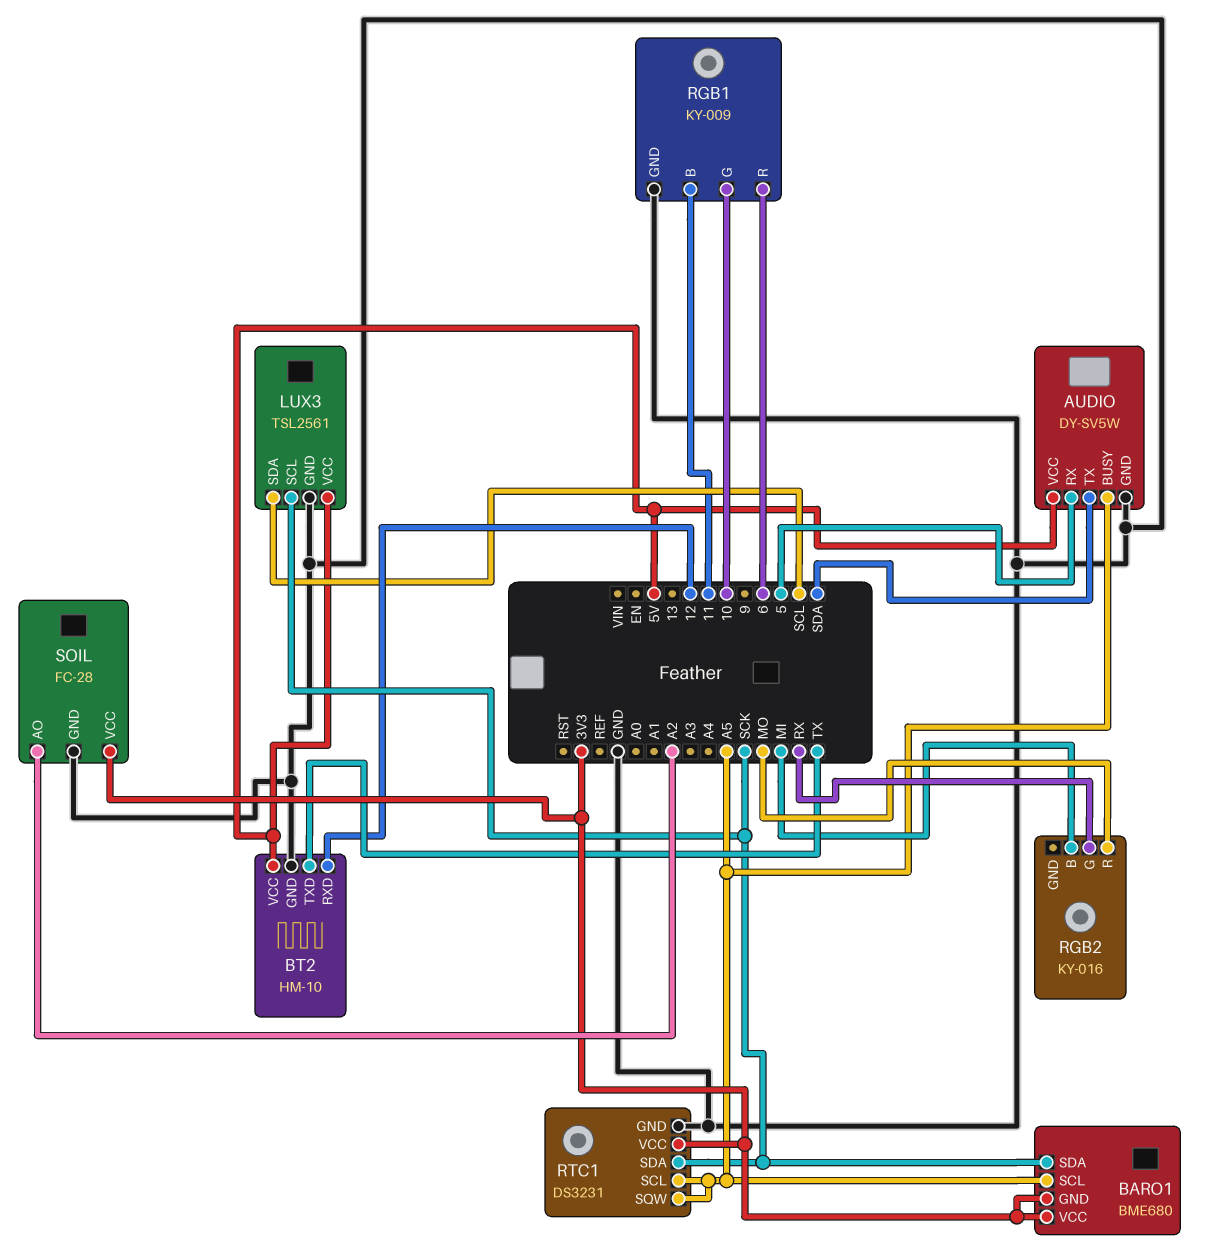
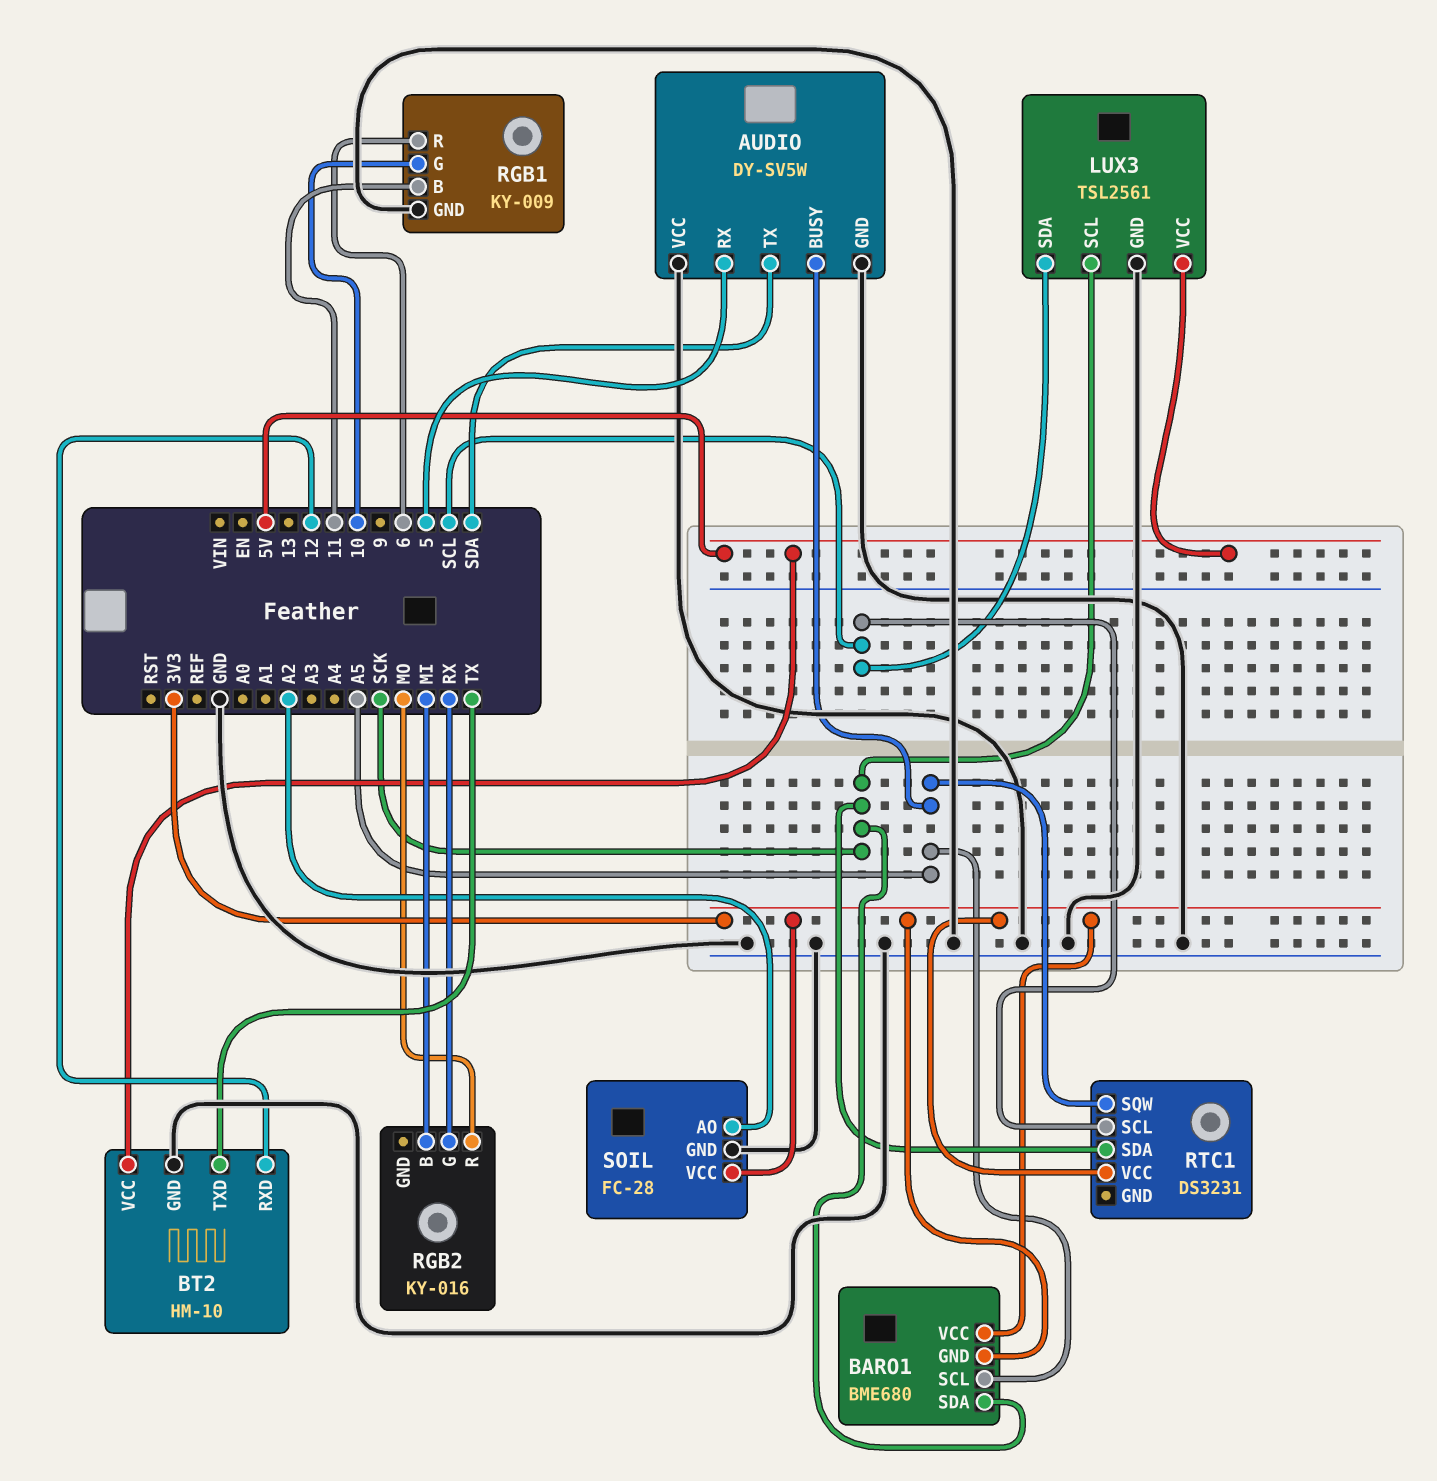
AUDIO pin VCC: 5V -> GND
RTC1 pin GND: GND -> none
RTC1 pin SCL: A5 -> SCL

